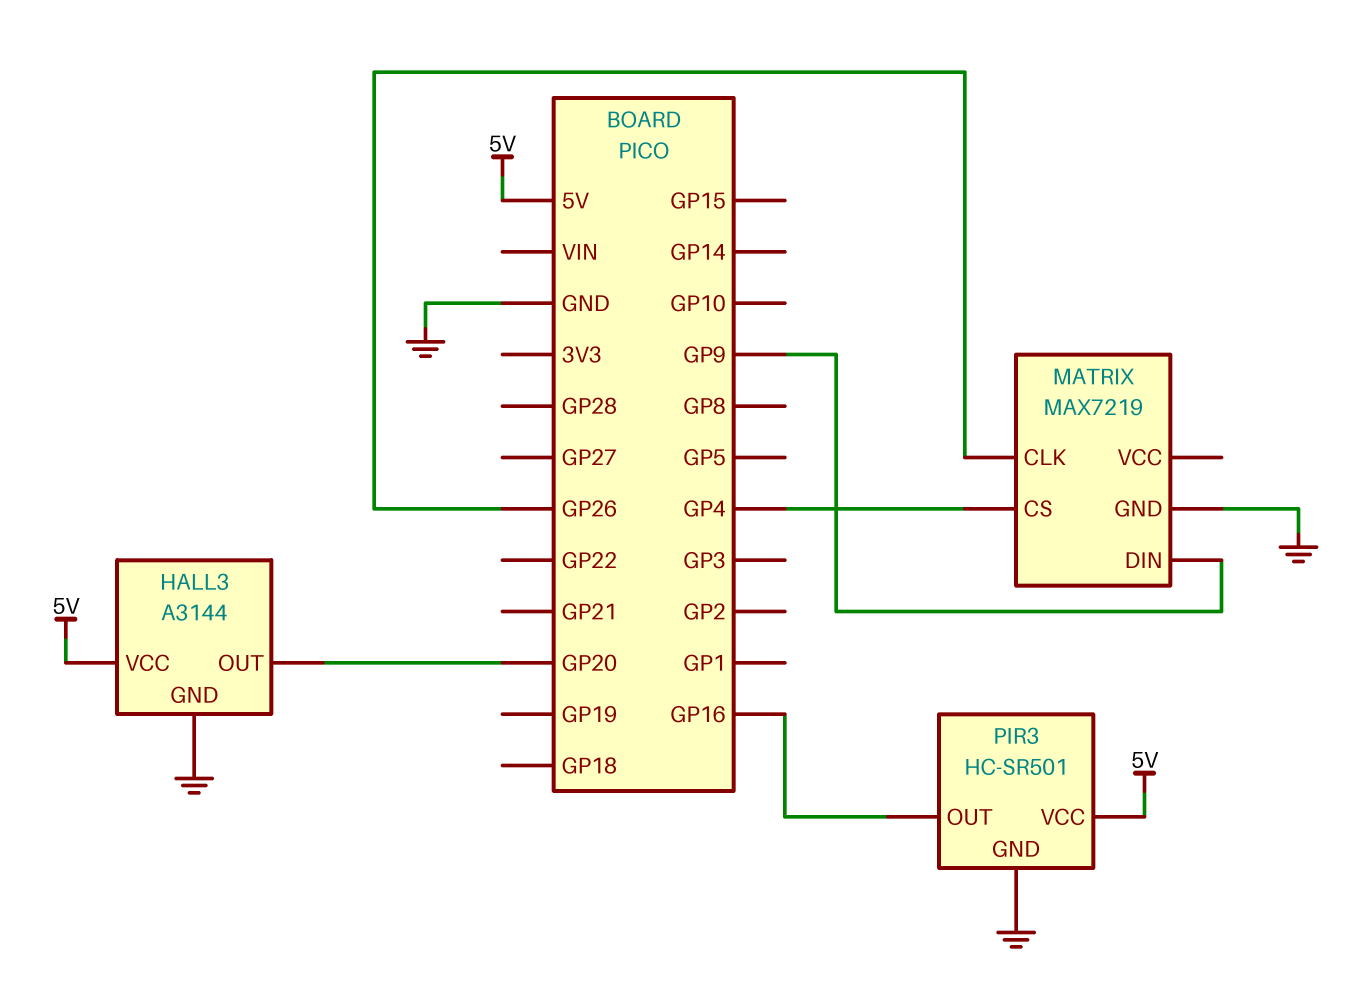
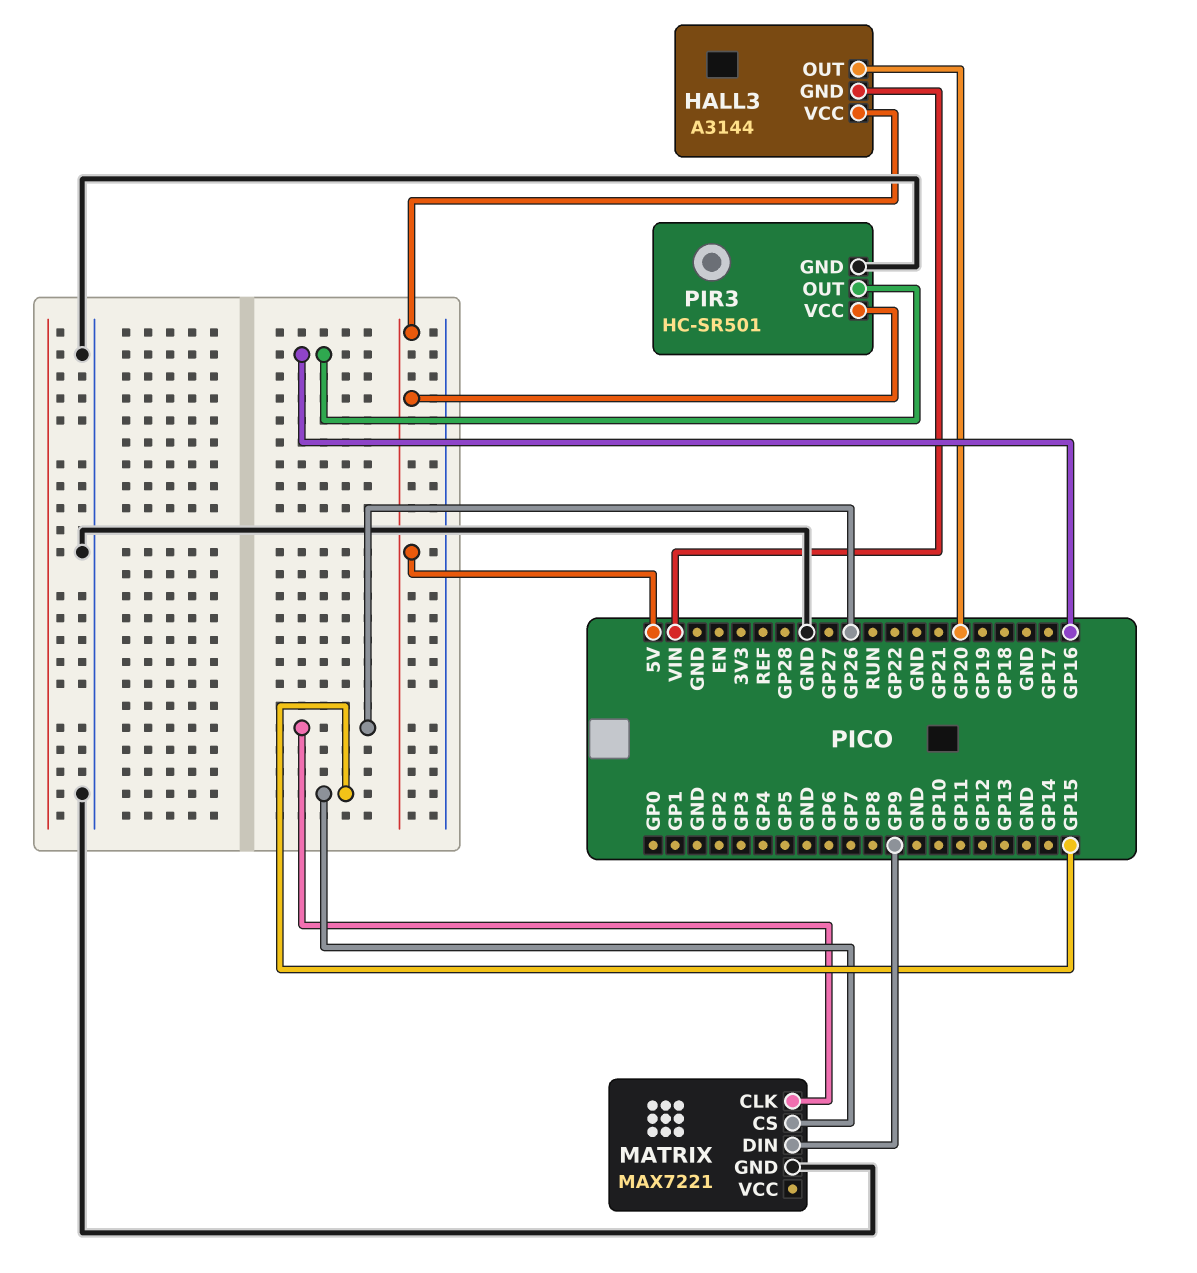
HALL3 pin GND: GND -> VIN
MATRIX: MAX7219 -> MAX7221
MATRIX pin CS: GP4 -> GP15

